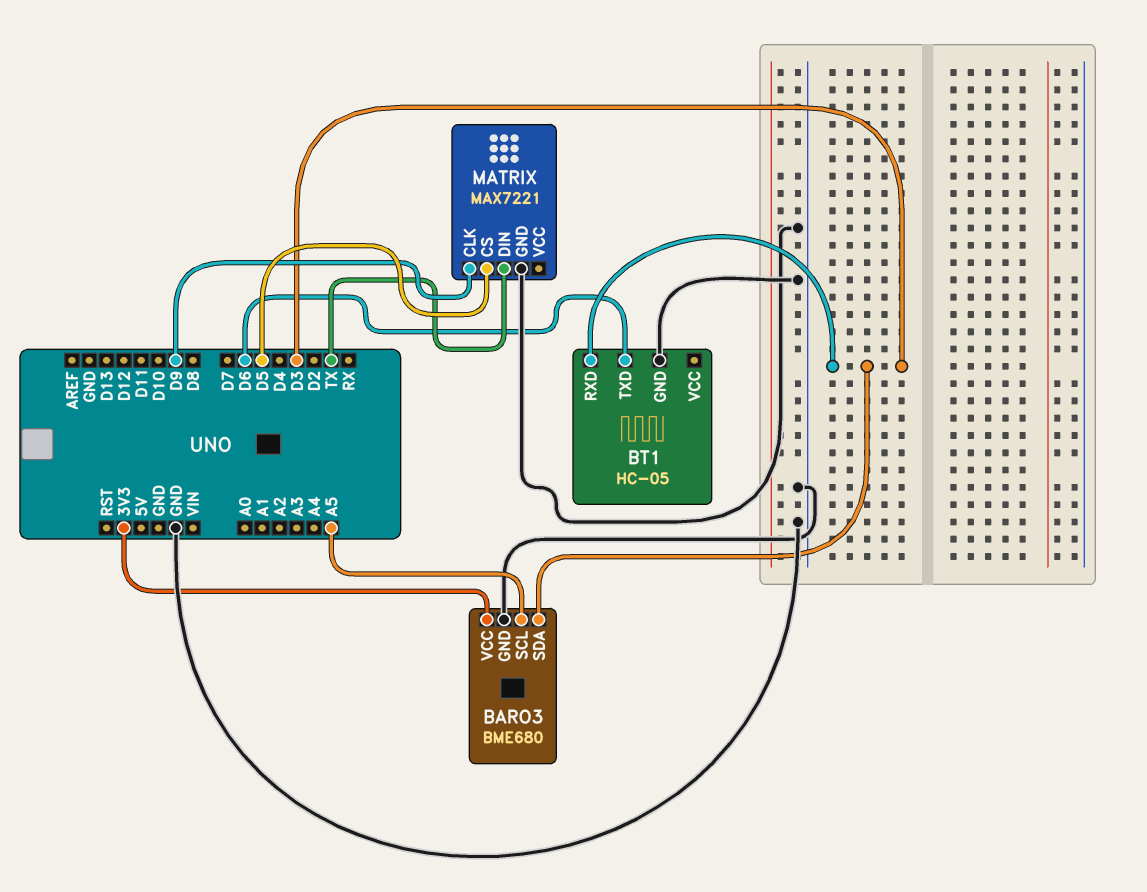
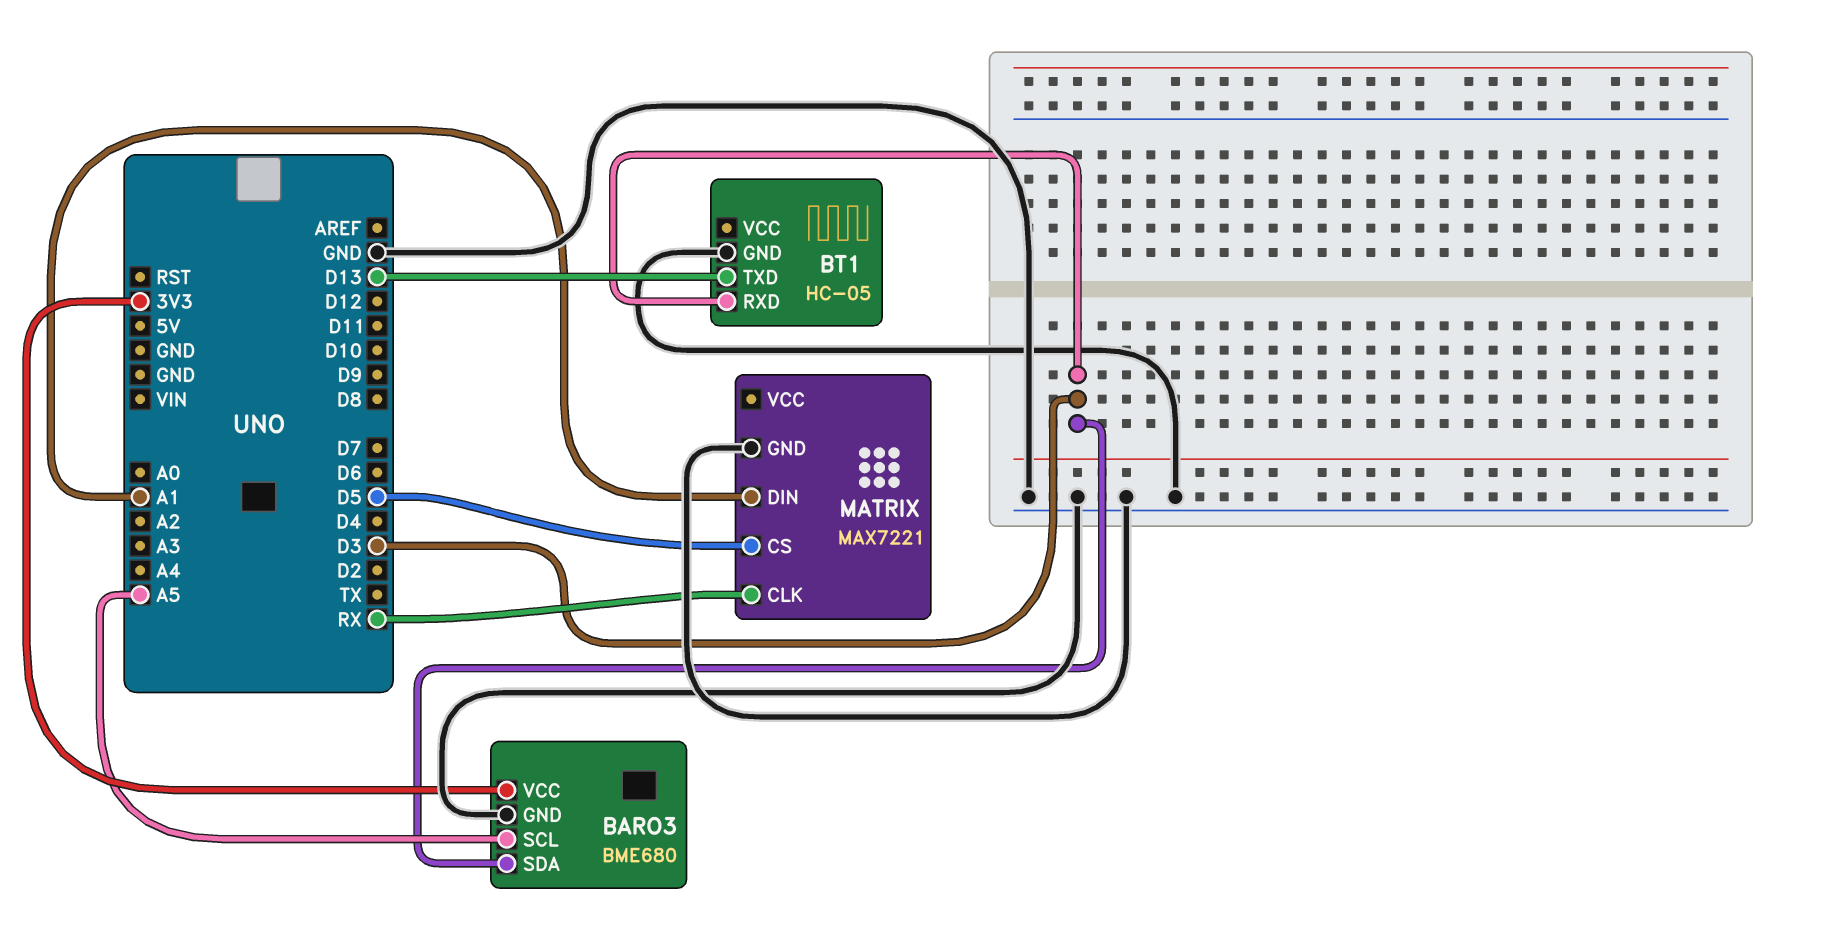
BT1 pin TXD: D6 -> D13
MATRIX pin CLK: D9 -> RX
MATRIX pin DIN: TX -> A1

